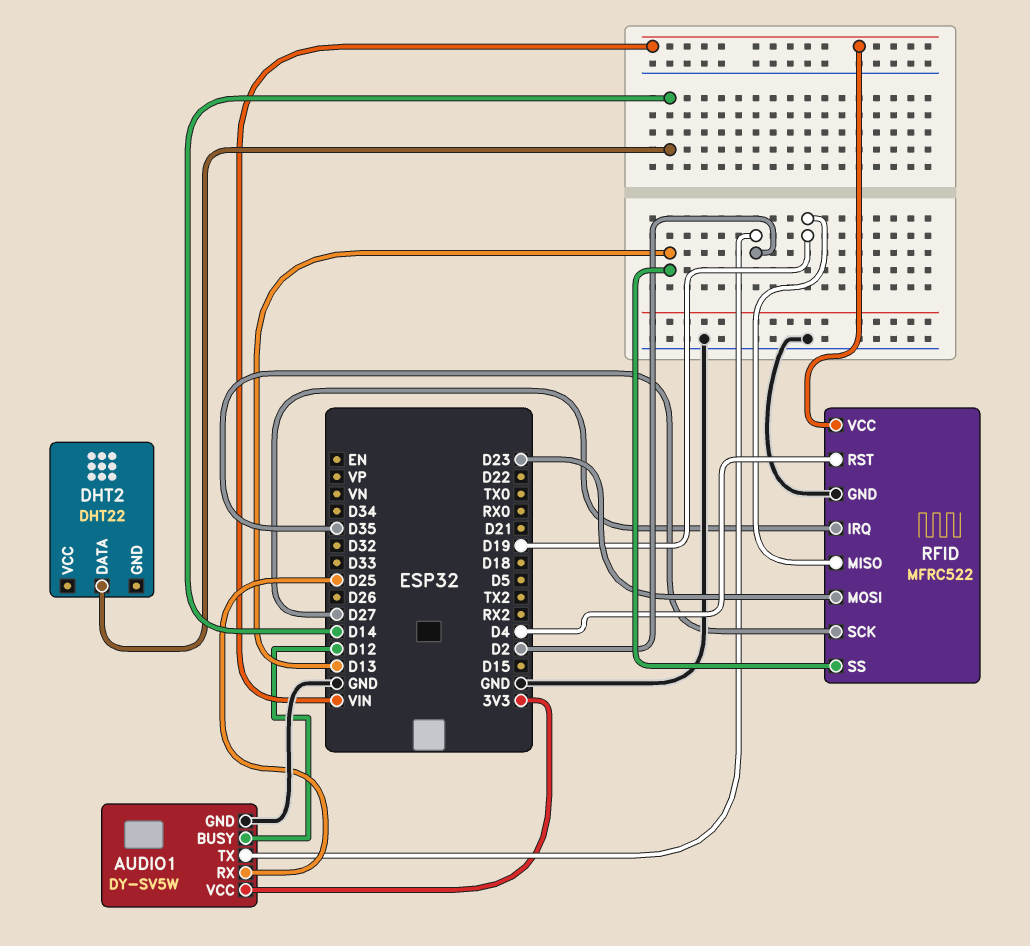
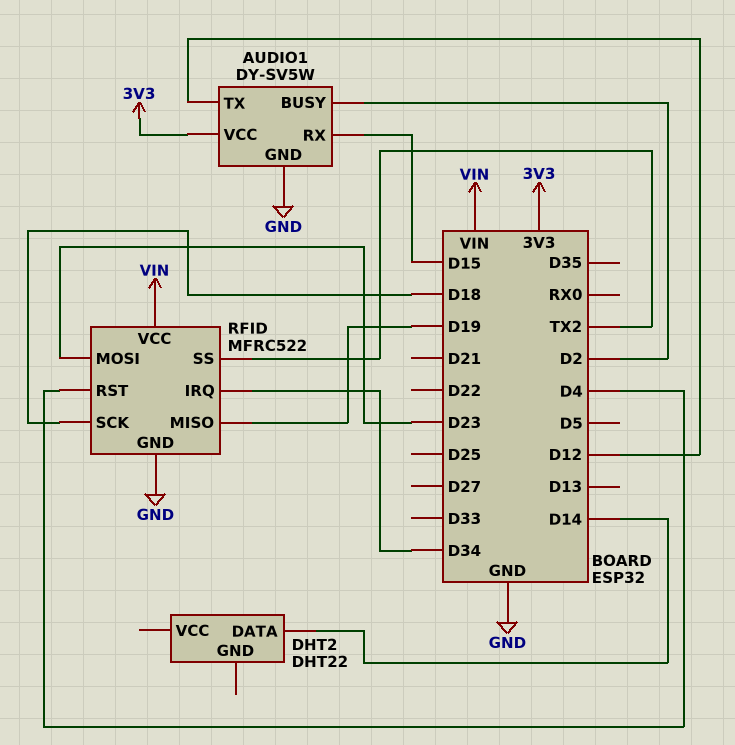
AUDIO1 pin BUSY: D12 -> D2
AUDIO1 pin RX: D25 -> D15
AUDIO1 pin TX: D2 -> D12
RFID pin IRQ: D27 -> D34
RFID pin SCK: D35 -> D18
RFID pin SS: D13 -> TX2

